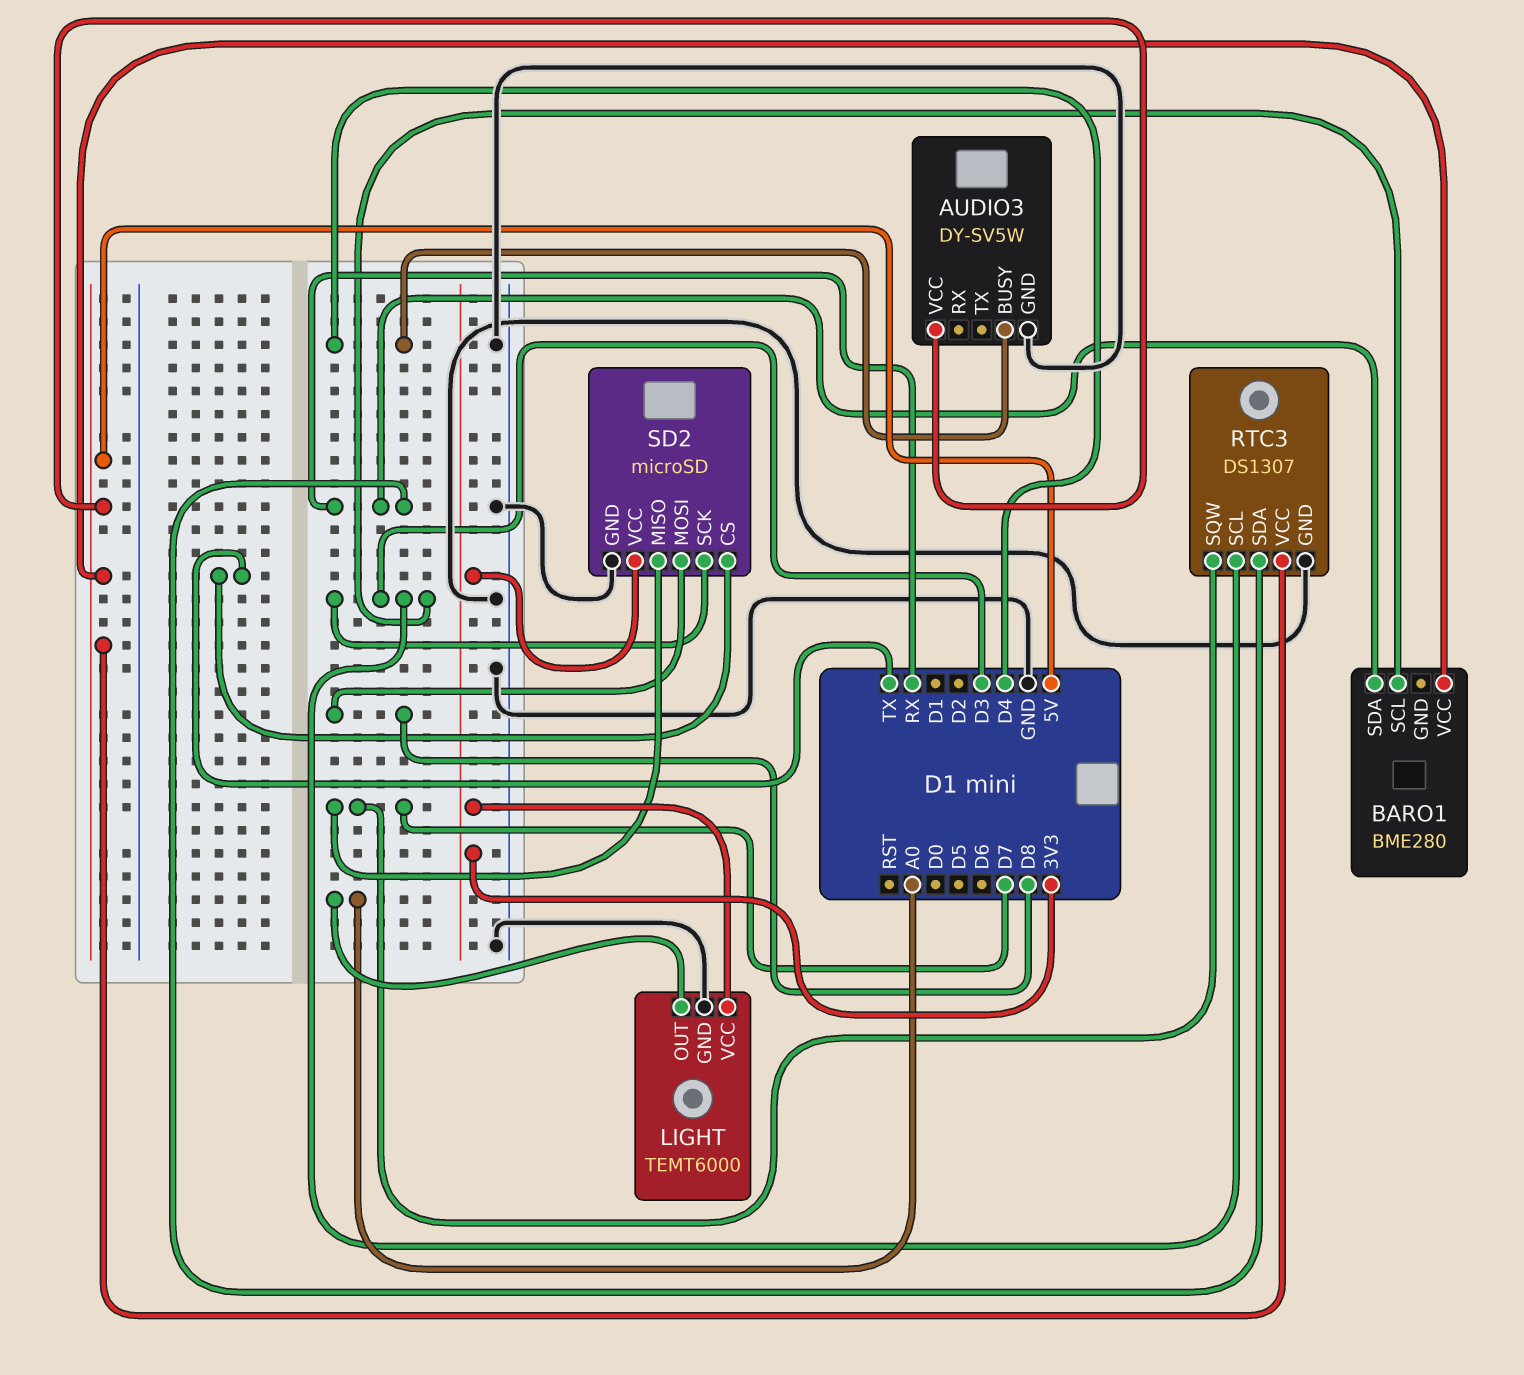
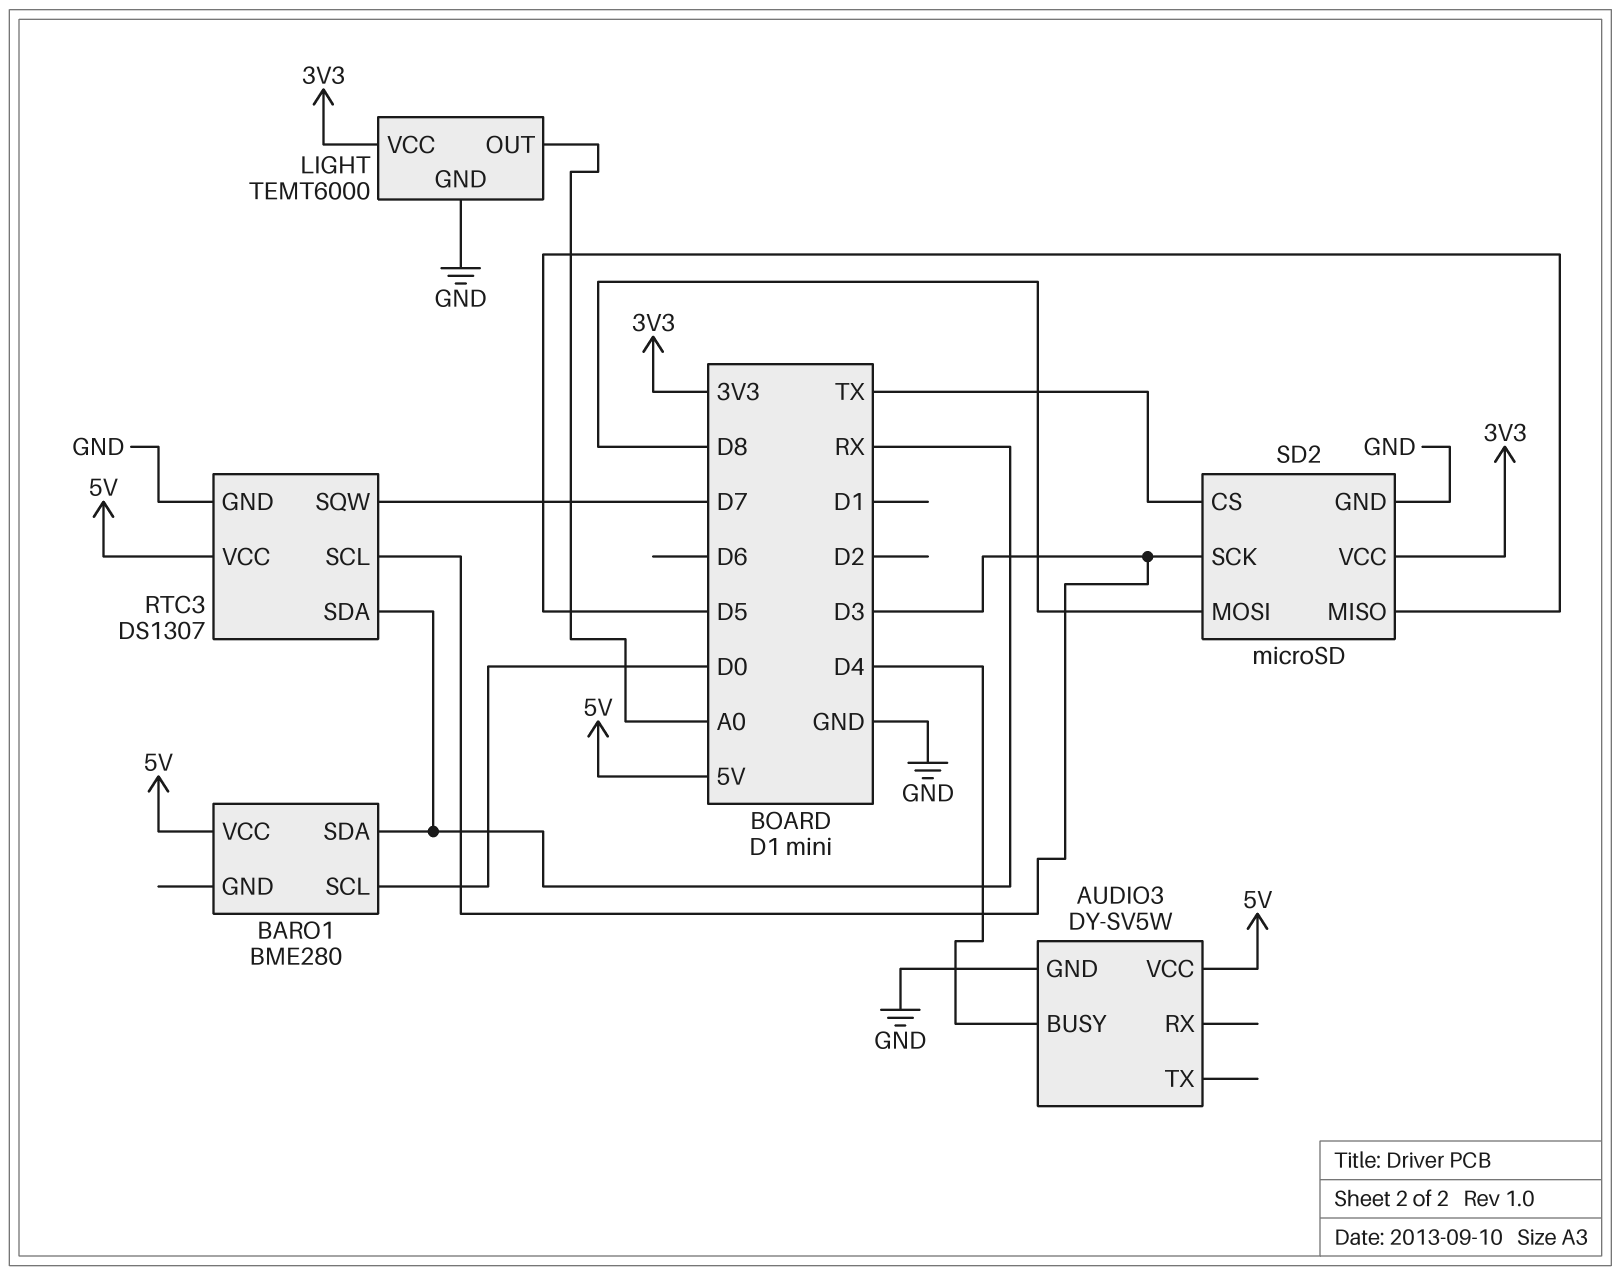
BARO1 pin SCL: D3 -> D0
SD2 pin MISO: D7 -> D5

